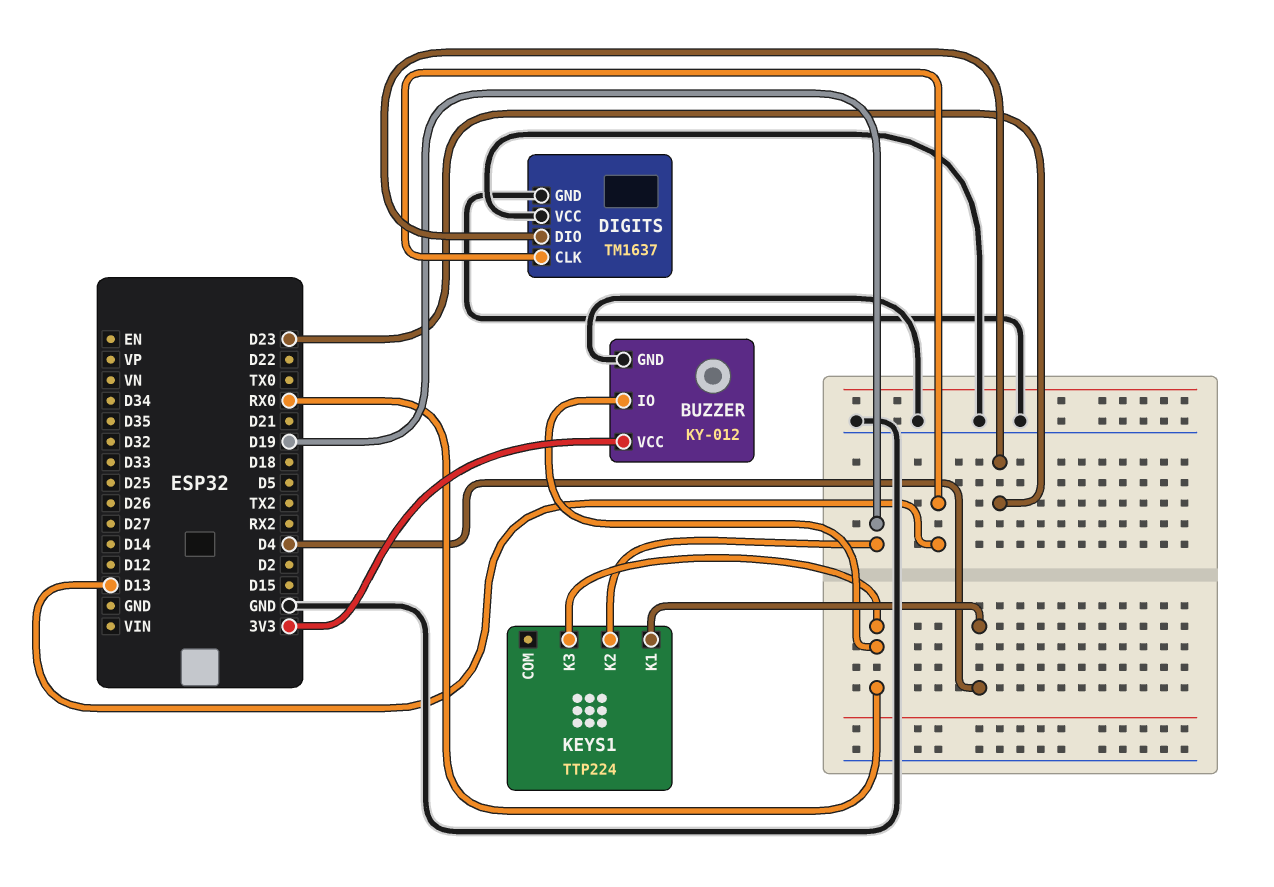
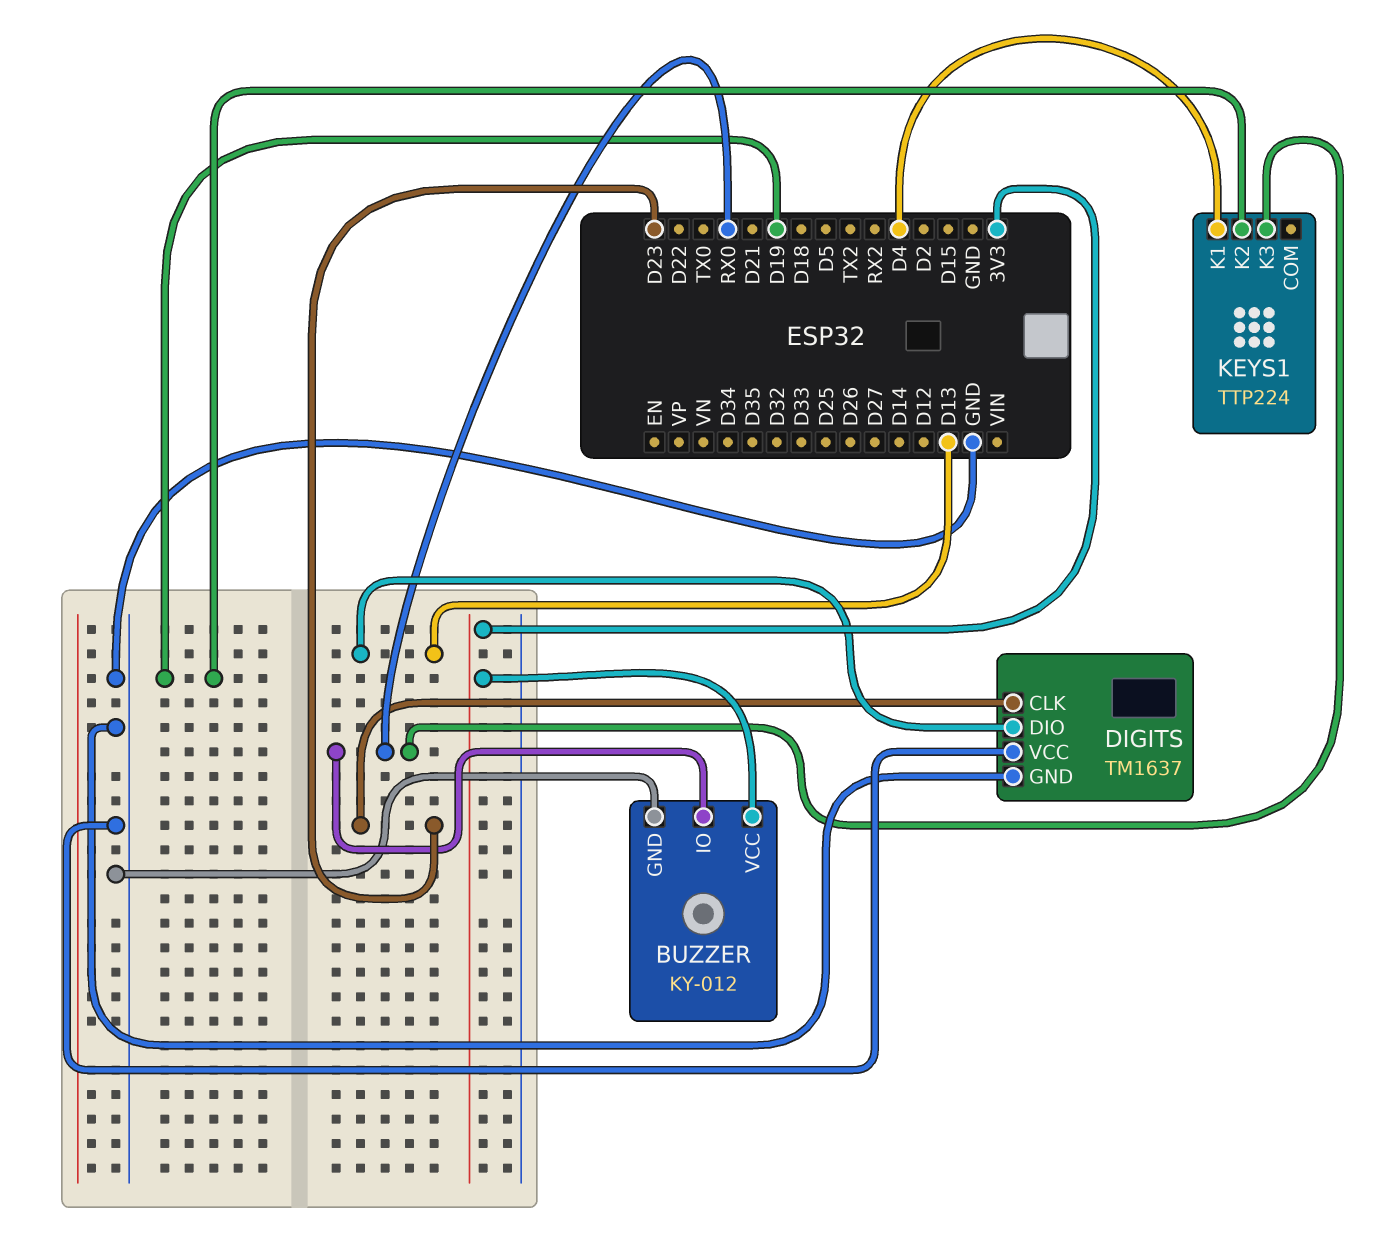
DIGITS pin CLK: D13 -> D23
DIGITS pin DIO: D23 -> D13

